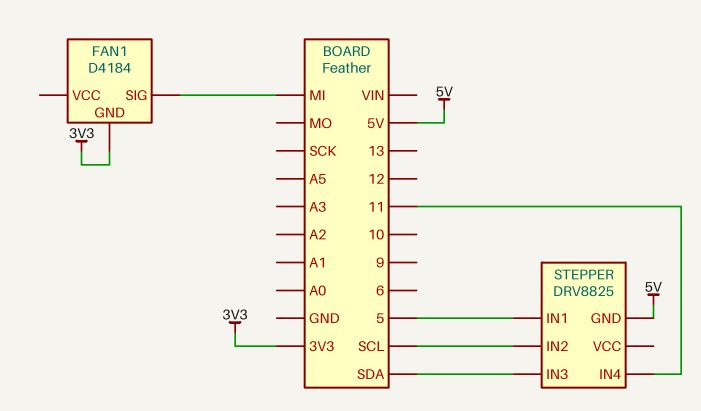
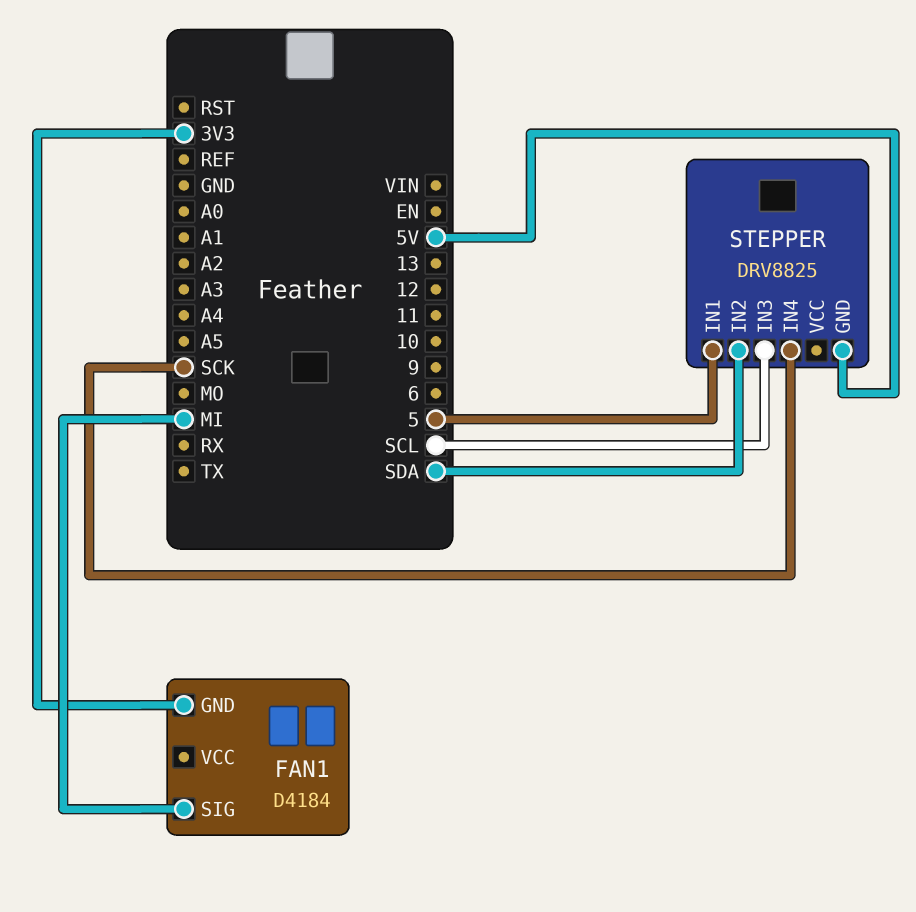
STEPPER pin IN2: SCL -> SDA
STEPPER pin IN3: SDA -> SCL
STEPPER pin IN4: 11 -> SCK

